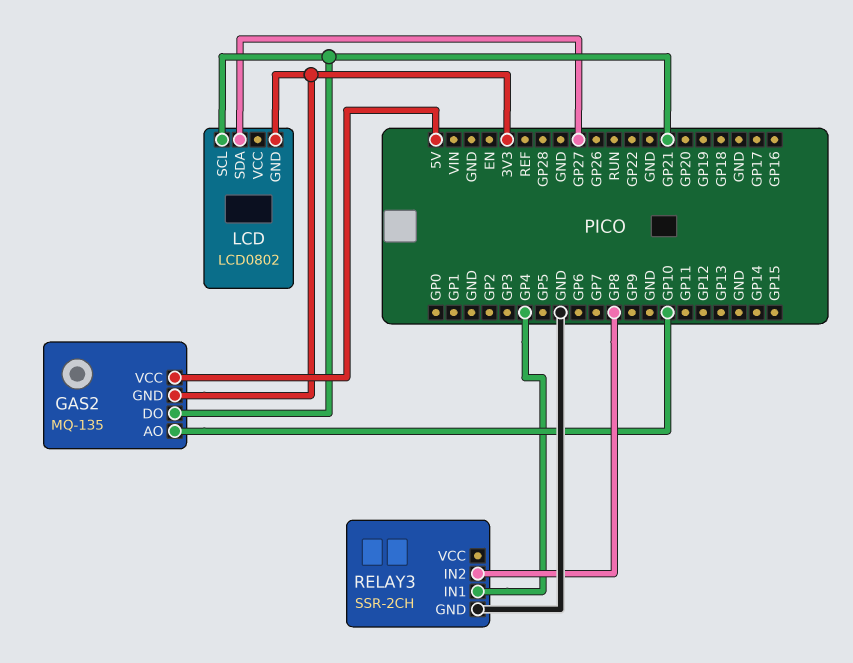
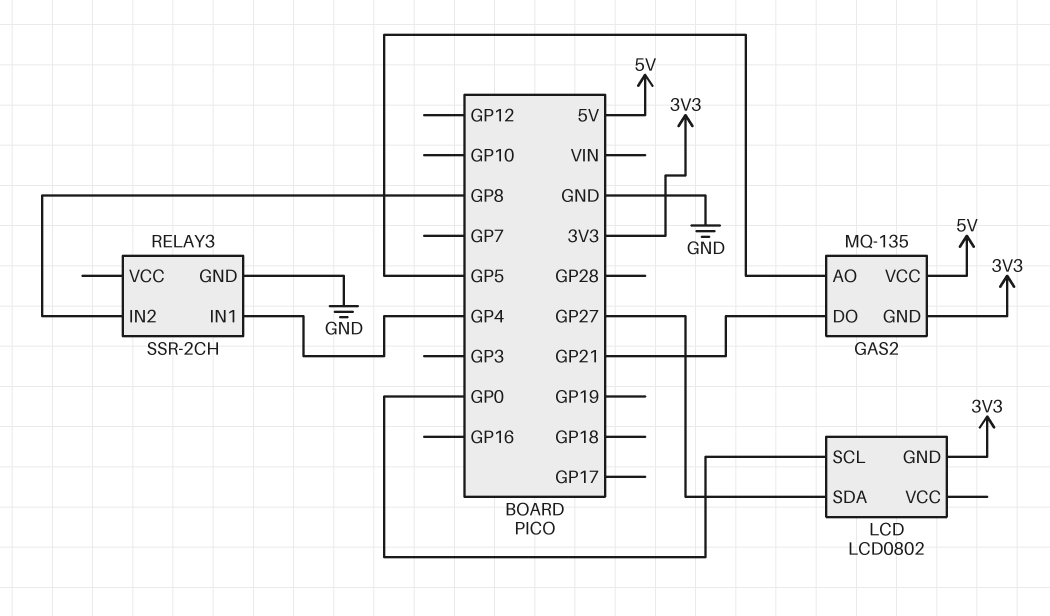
GAS2 pin AO: GP10 -> GP5
LCD pin SCL: GP21 -> GP0

